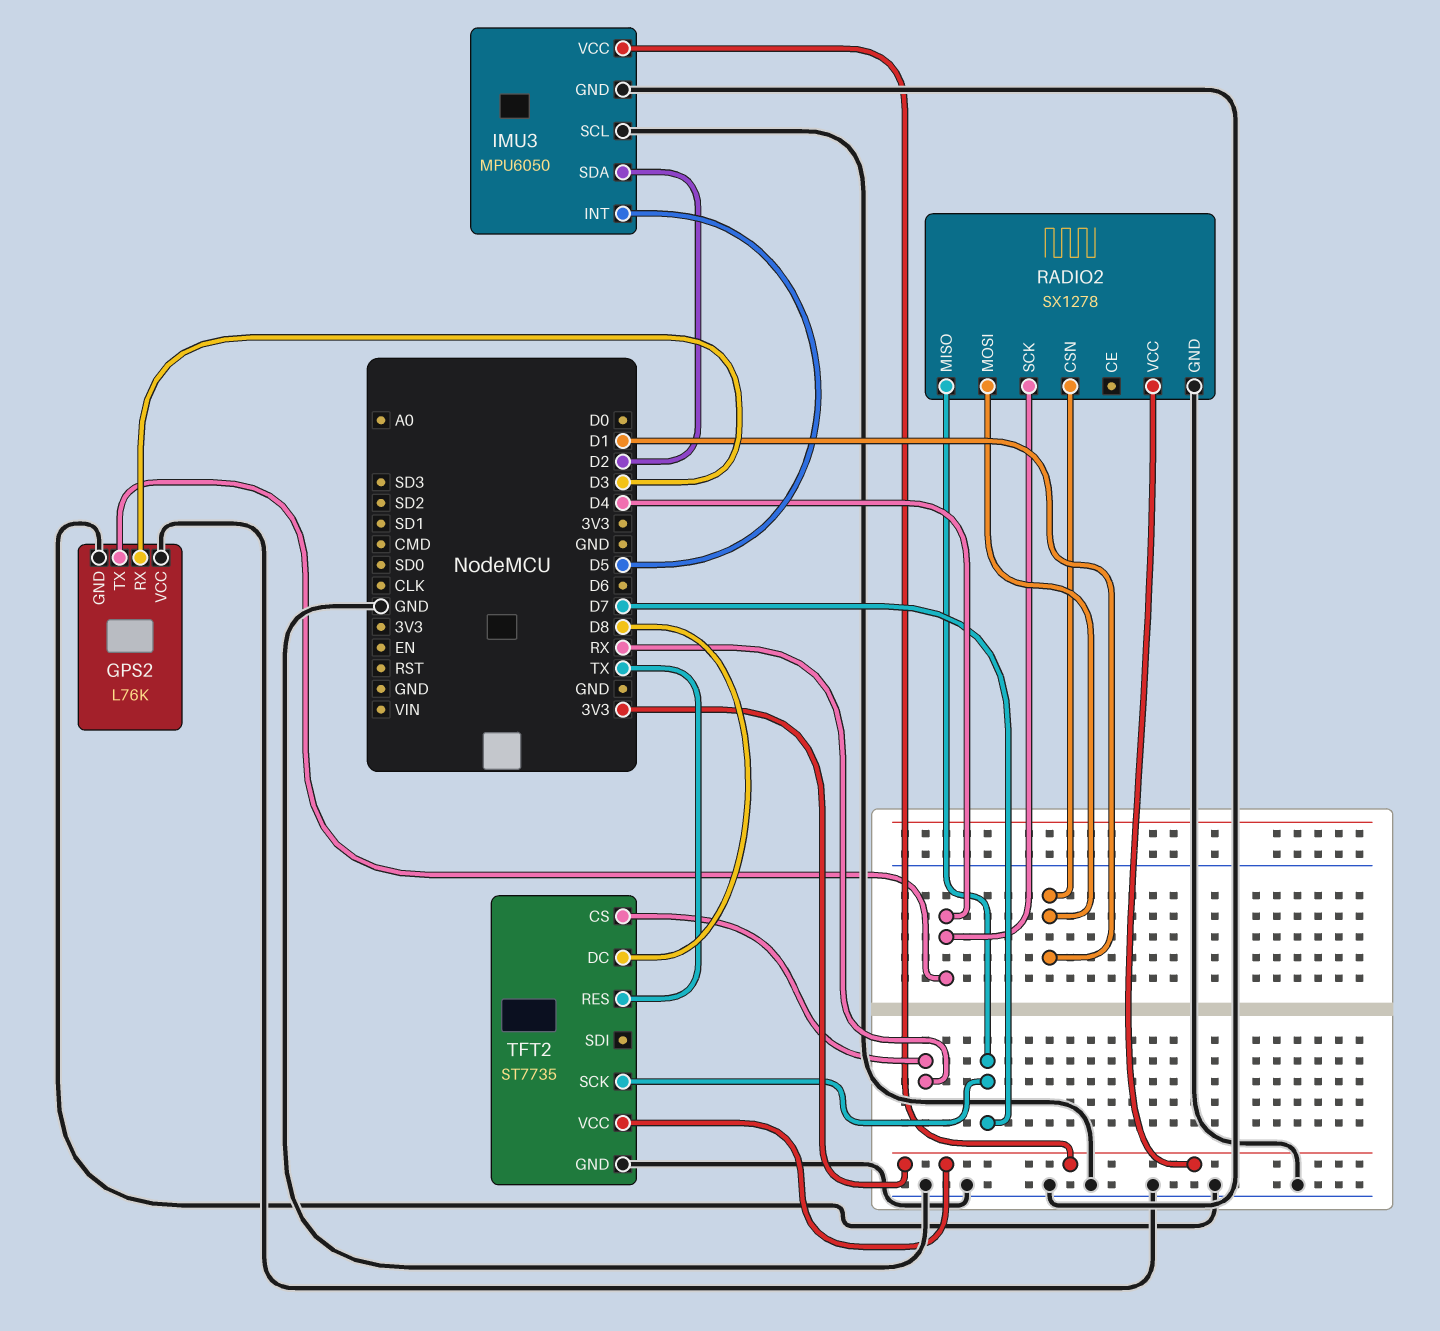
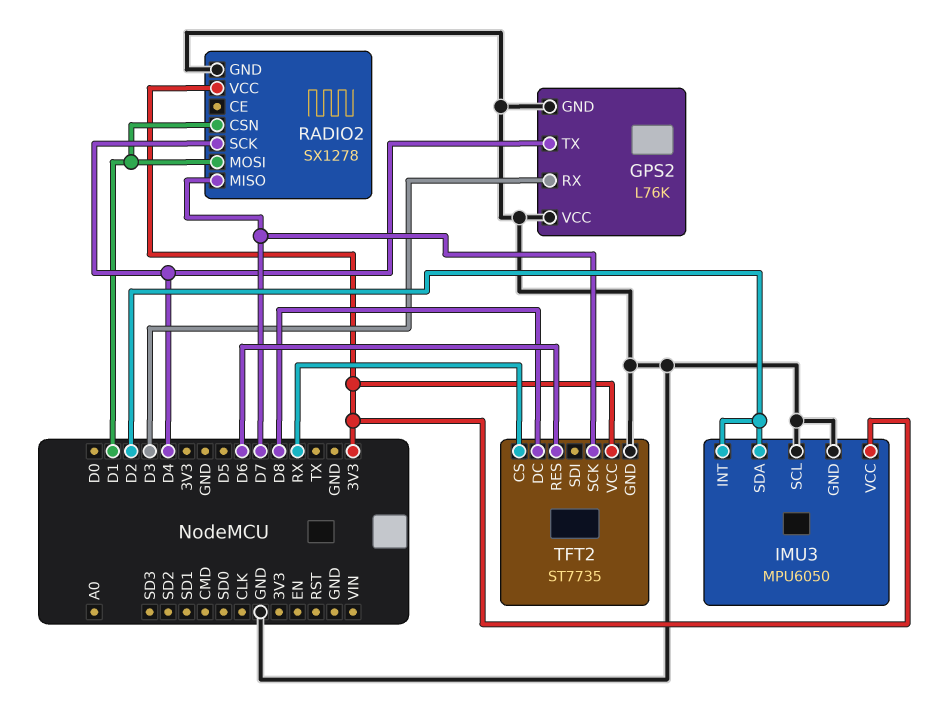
IMU3 pin INT: D5 -> D2
TFT2 pin RES: TX -> D6

